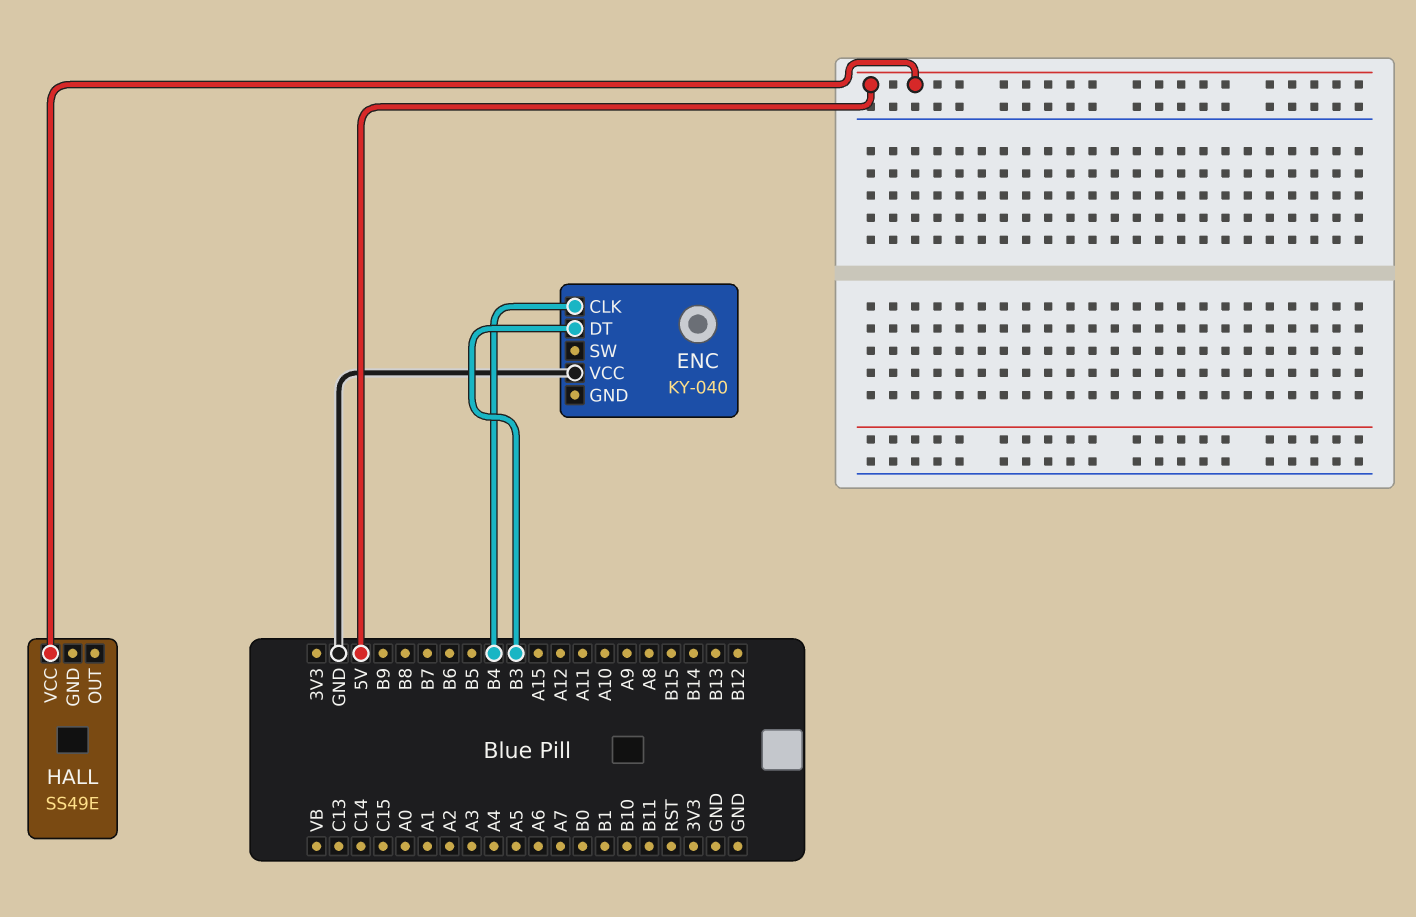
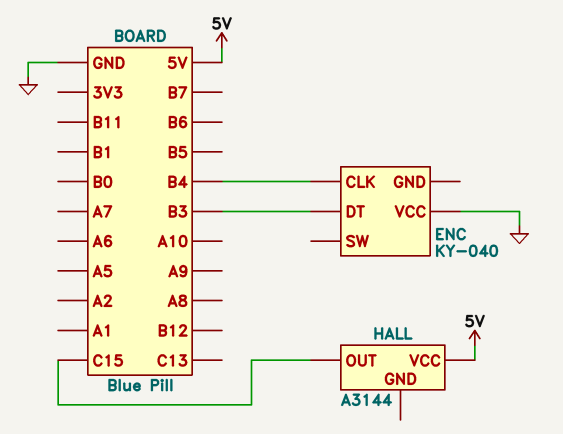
HALL: SS49E -> A3144
HALL pin OUT: none -> C15

